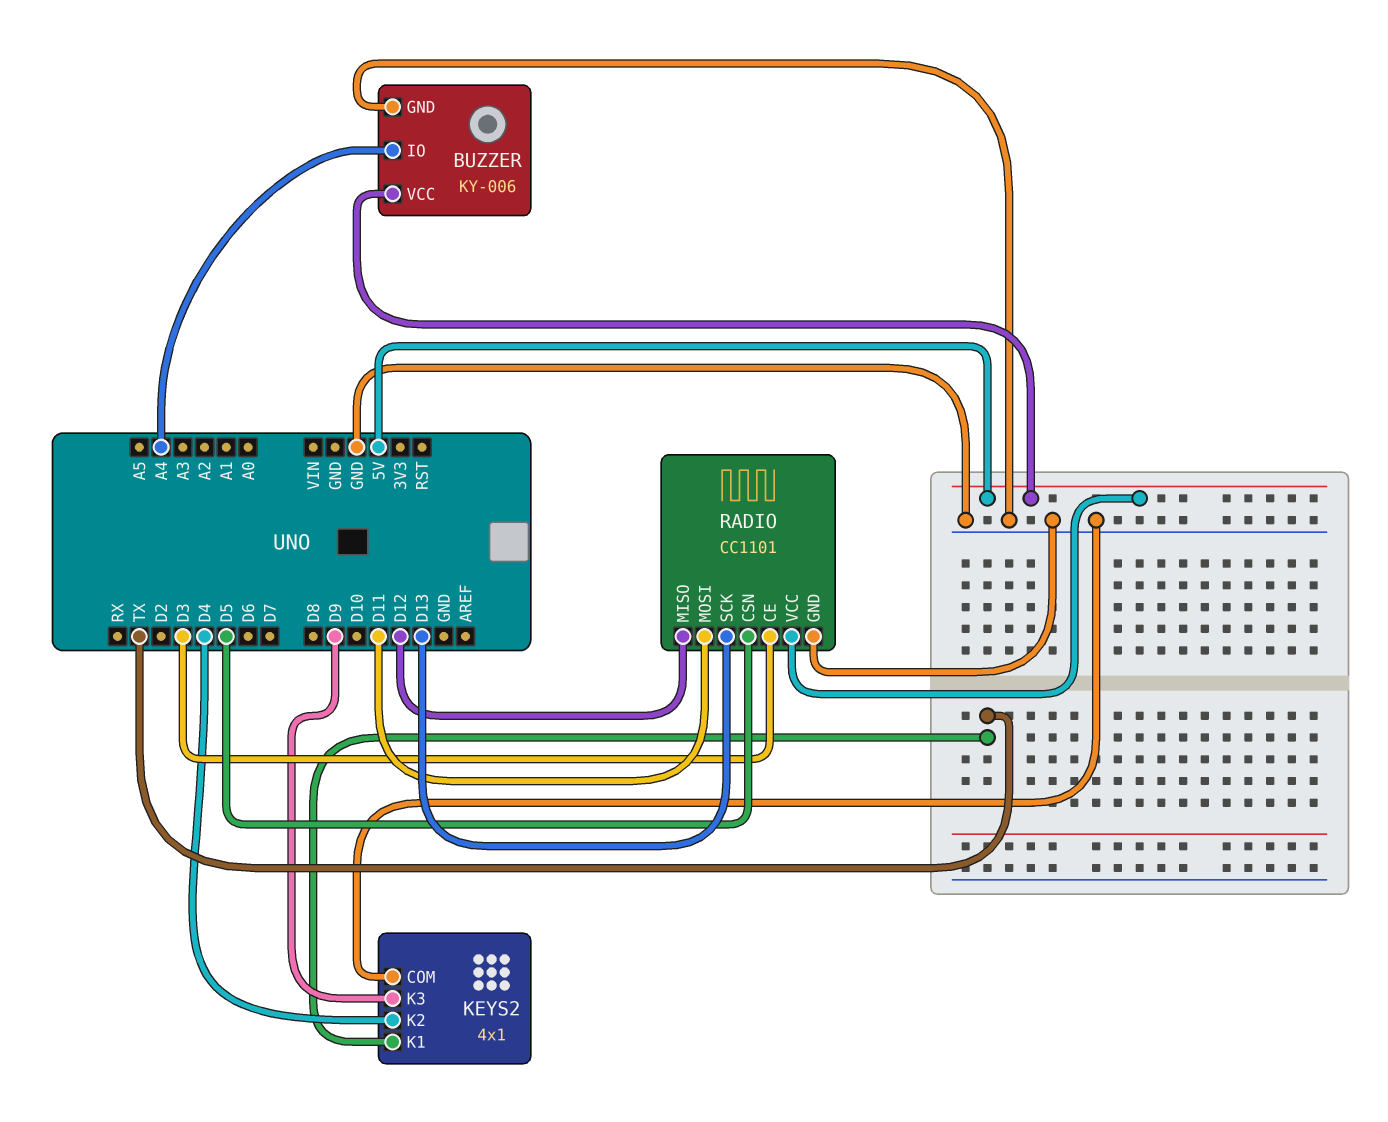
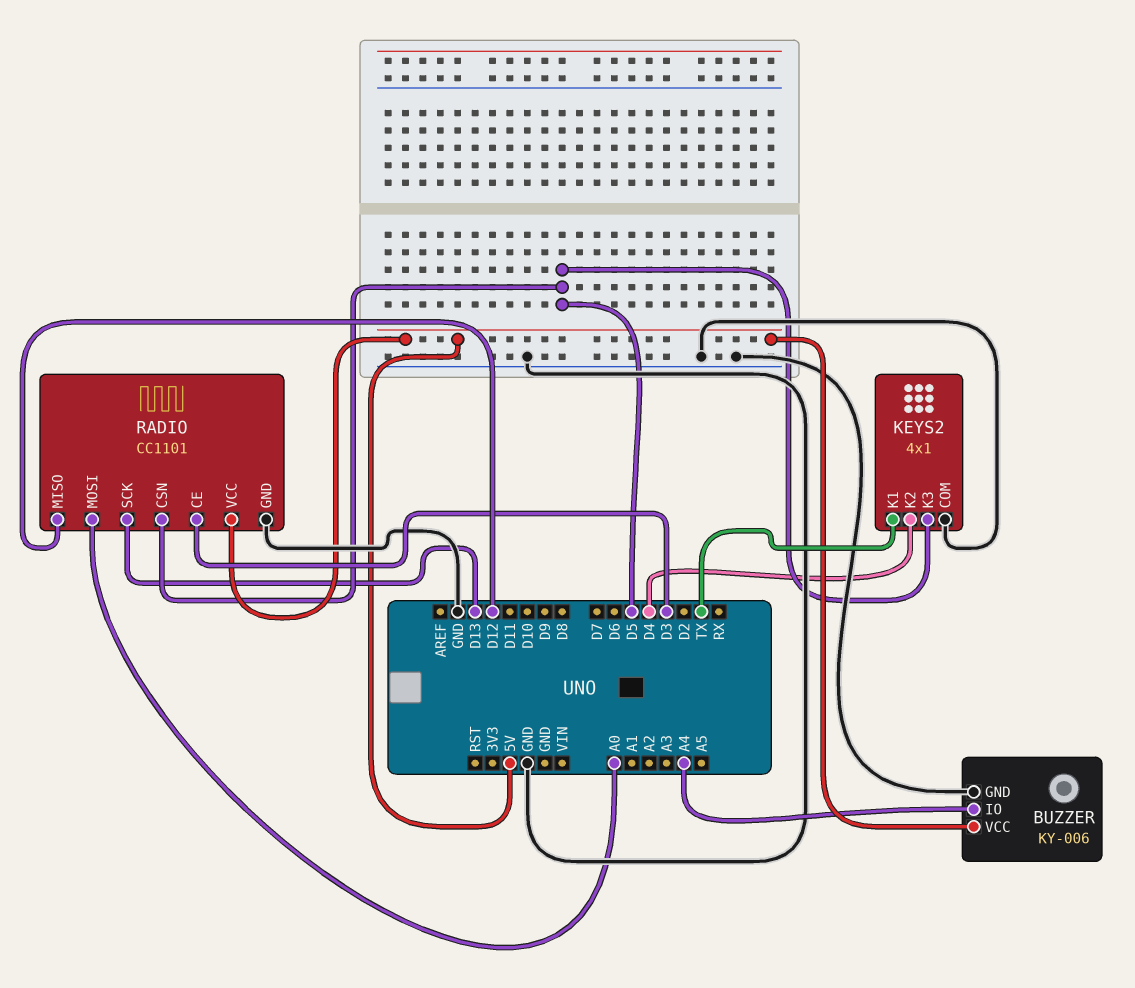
KEYS2 pin K3: D9 -> D5
RADIO pin MOSI: D11 -> A0

